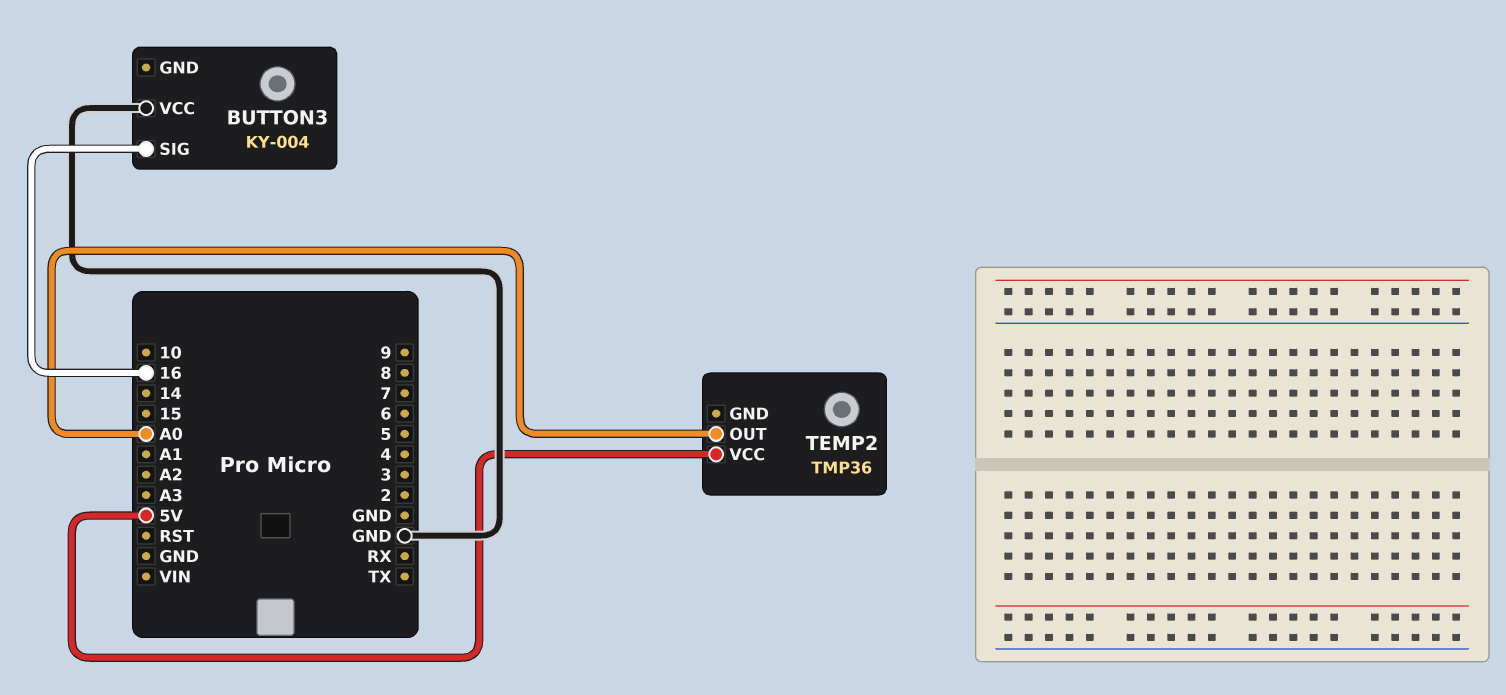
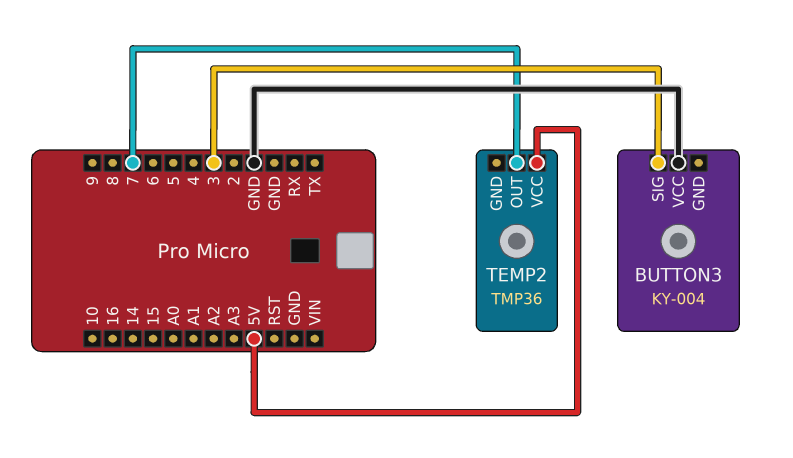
BUTTON3 pin SIG: 16 -> 3
TEMP2 pin OUT: A0 -> 7

